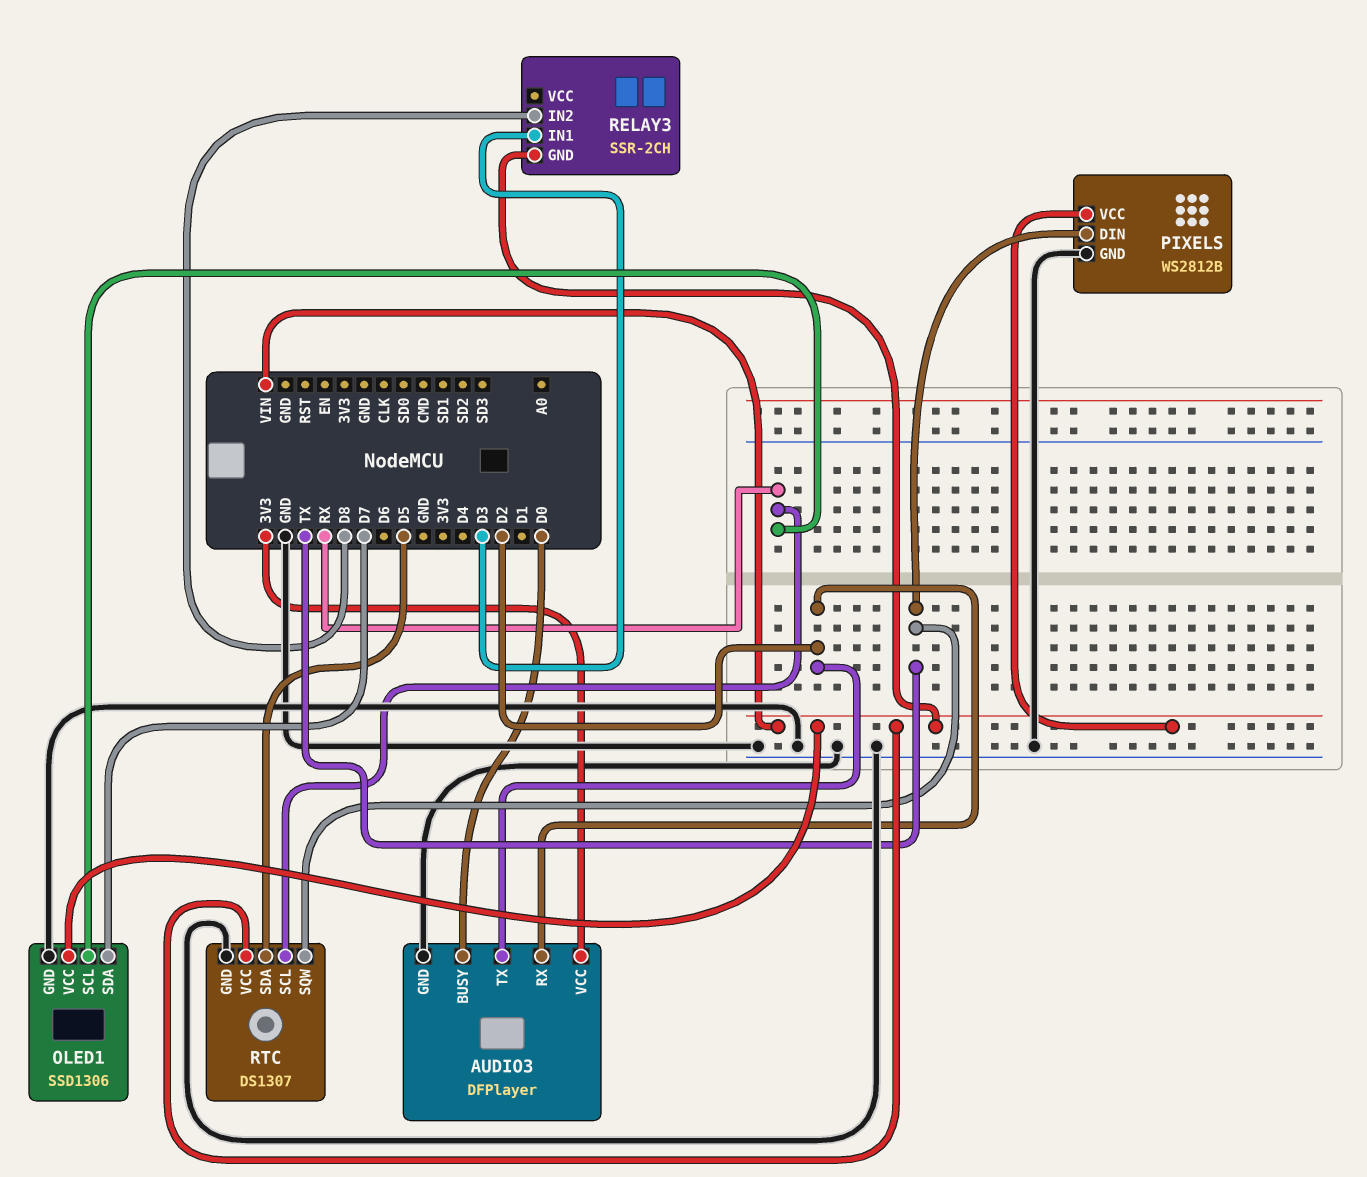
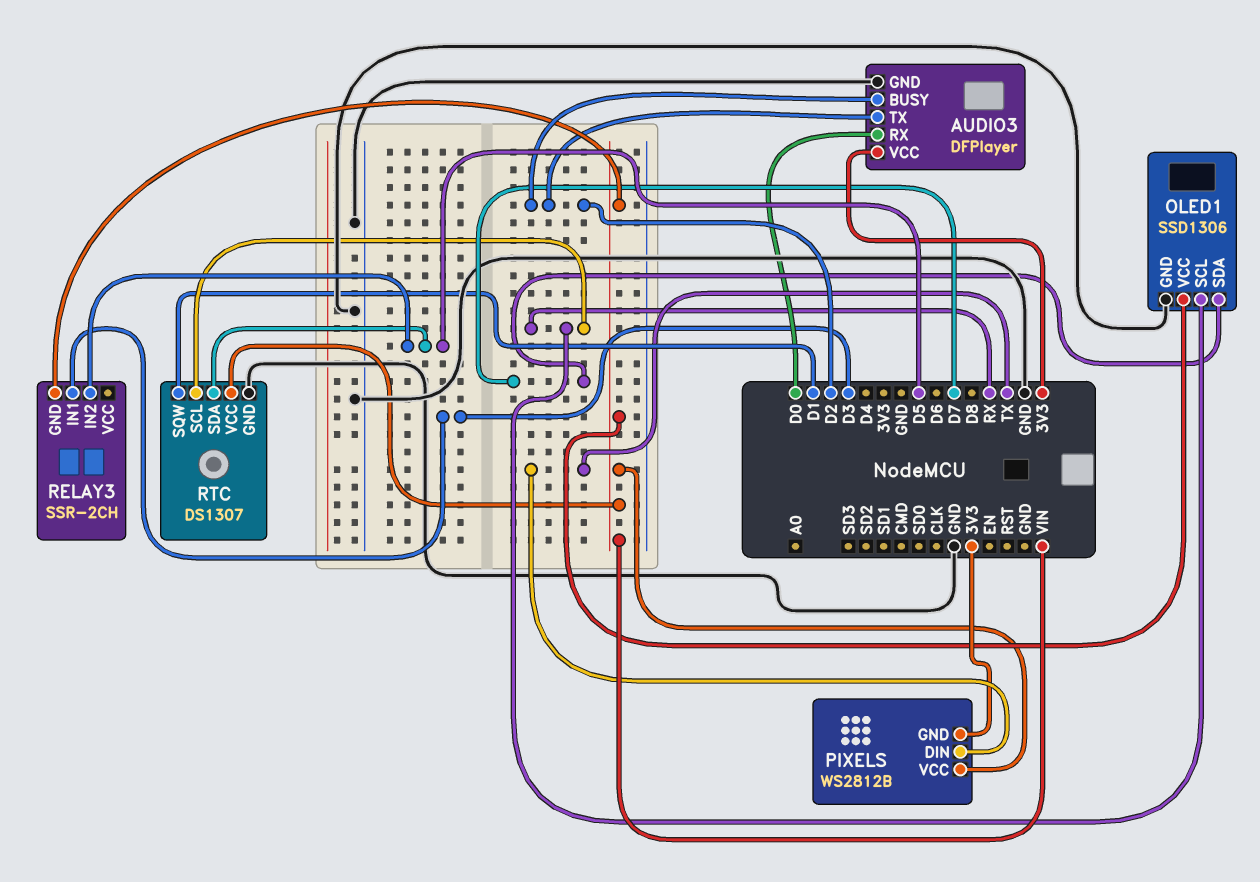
AUDIO3 pin BUSY: D0 -> D2
AUDIO3 pin RX: D2 -> D0
PIXELS pin GND: GND -> 3V3
RELAY3 pin IN2: D8 -> D5
RTC pin SQW: TX -> D1

